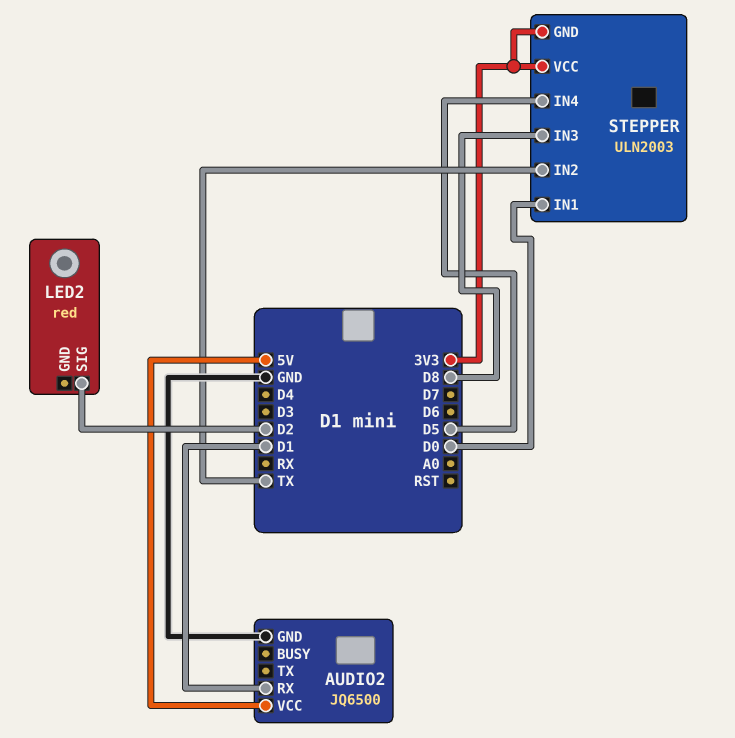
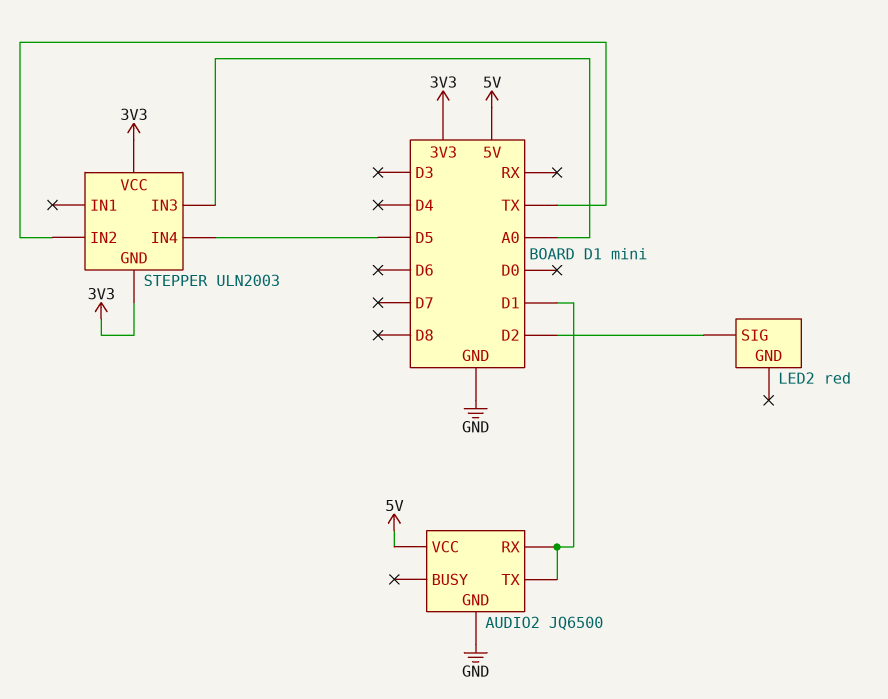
AUDIO2 pin TX: none -> D1
STEPPER pin IN1: D0 -> none
STEPPER pin IN3: D8 -> A0

